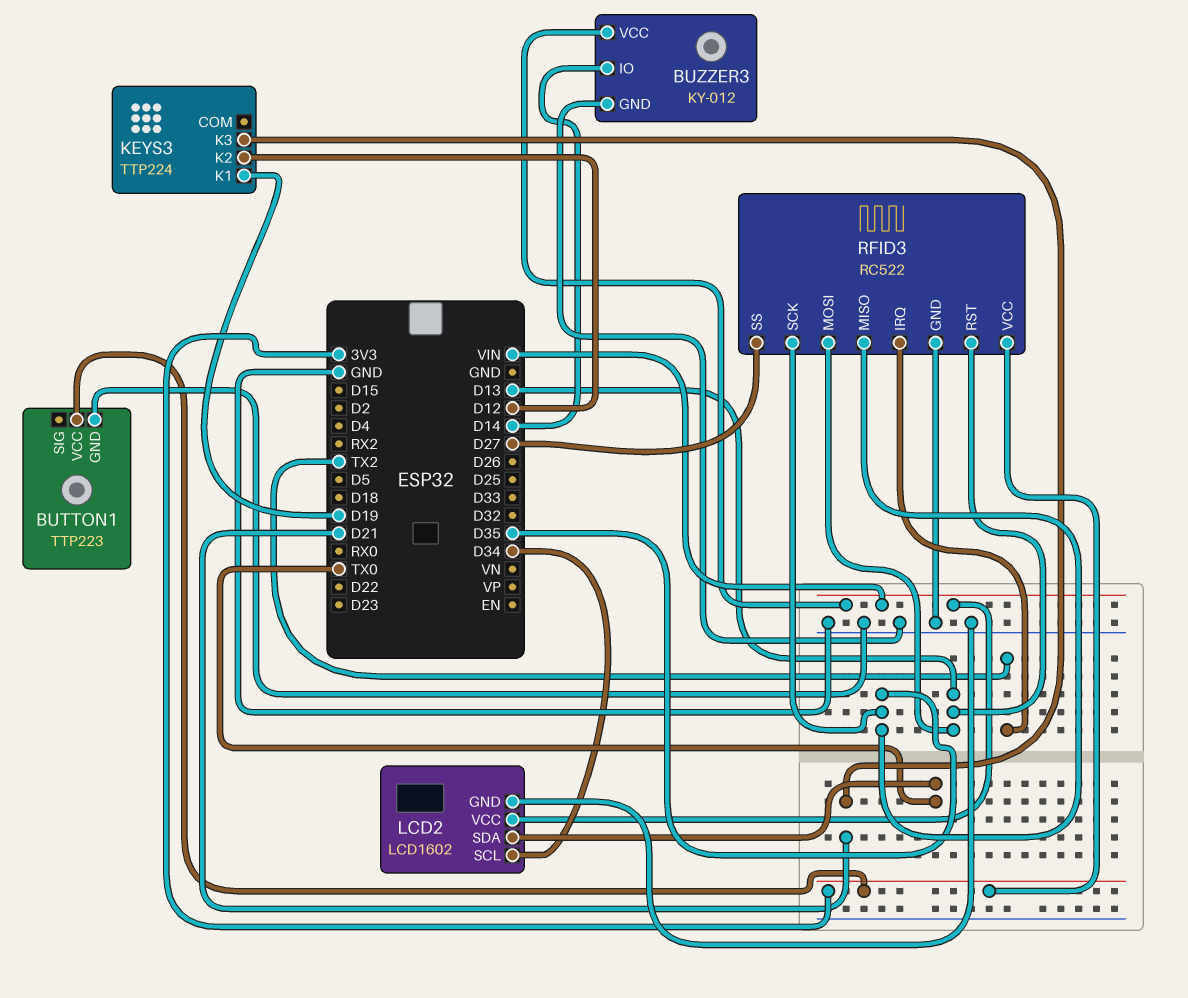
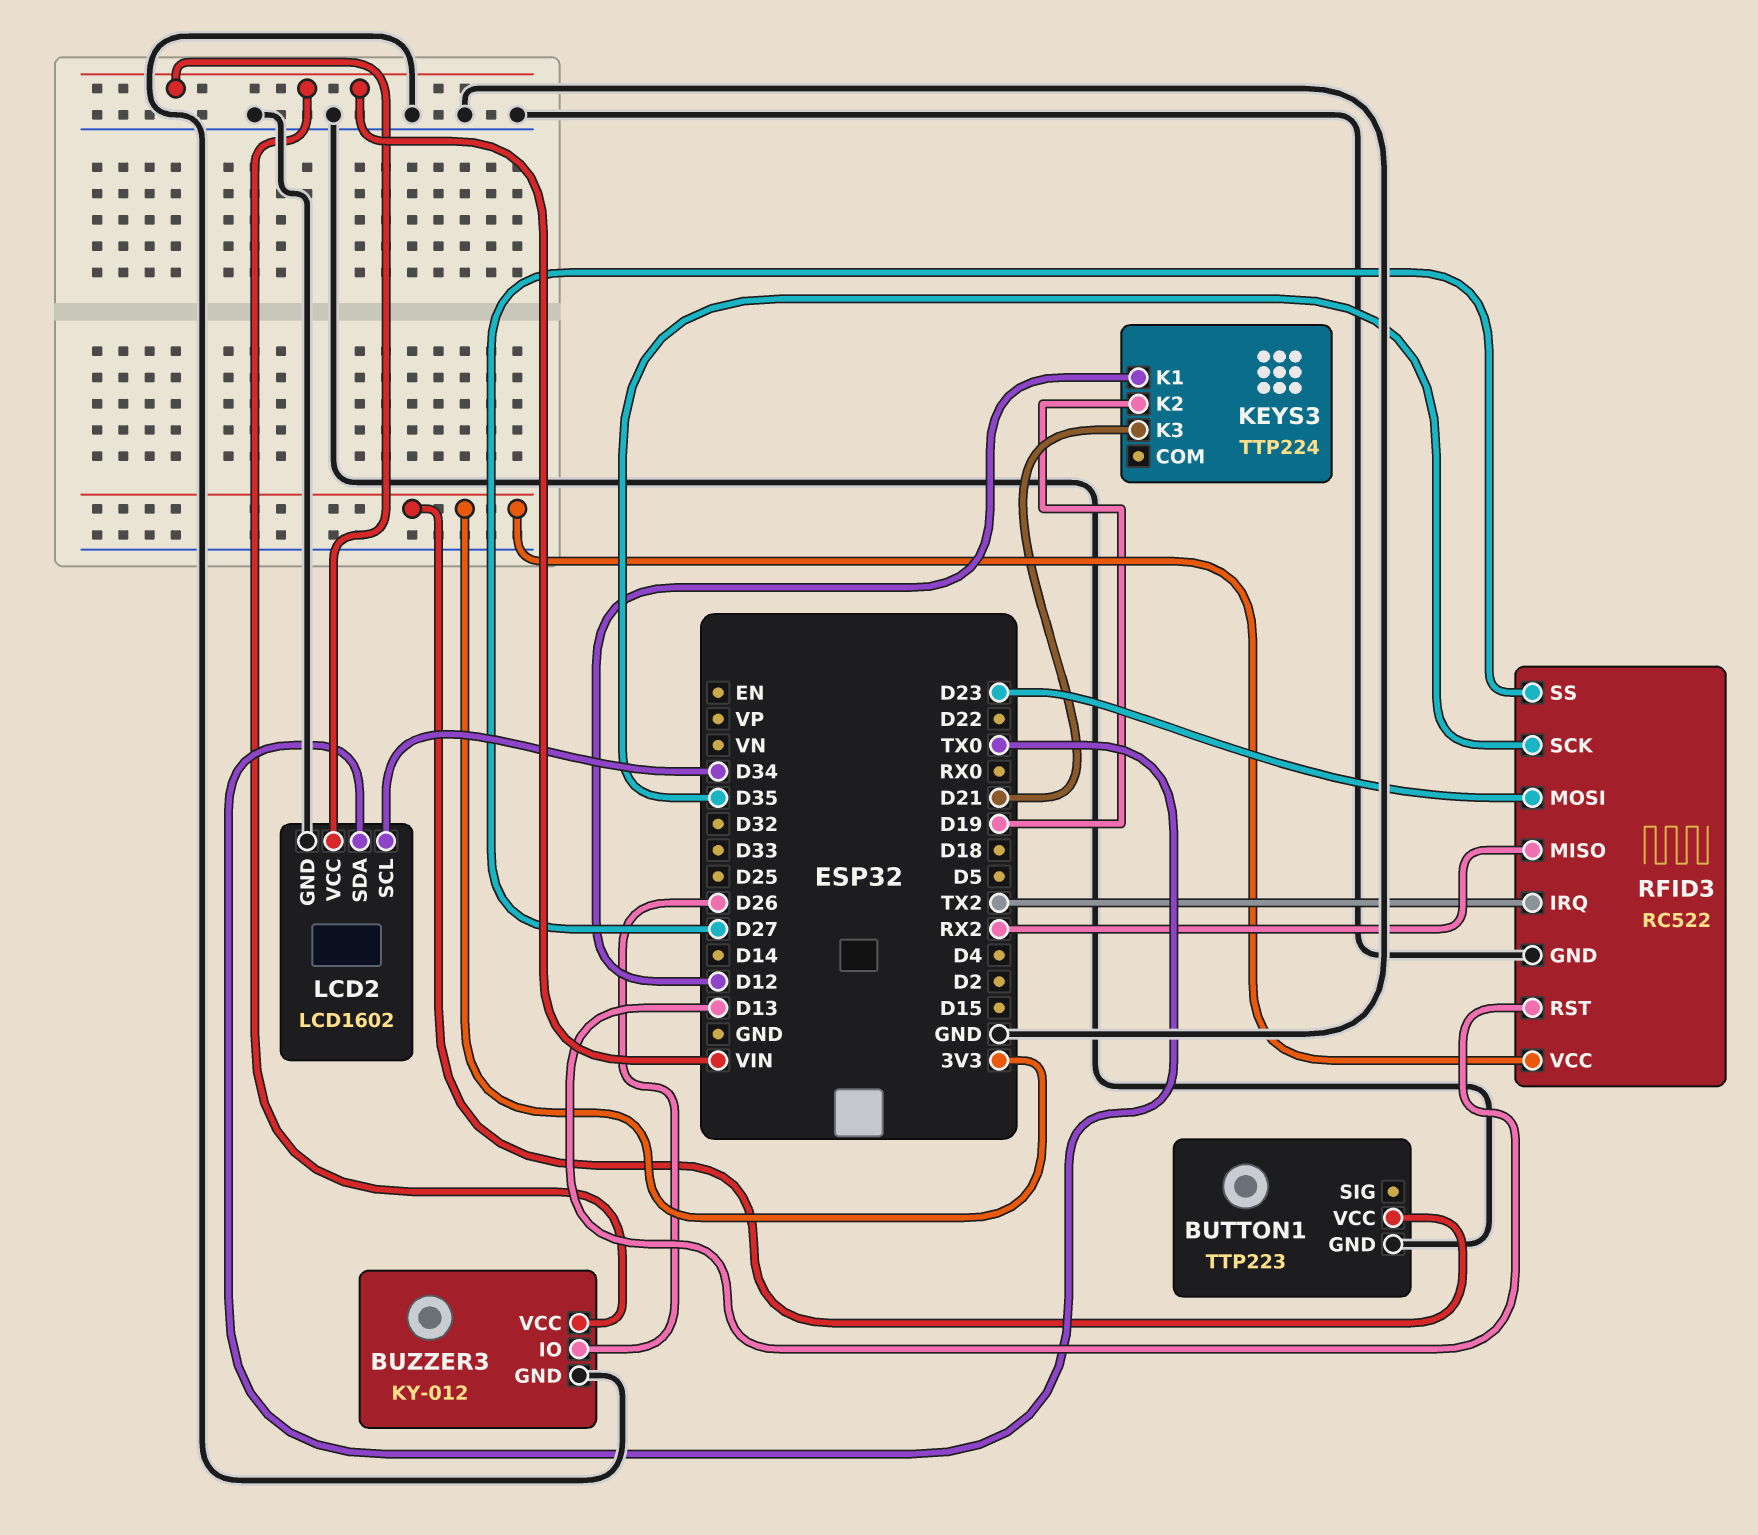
BUZZER3 pin IO: D14 -> D26
KEYS3 pin K1: D19 -> D12
KEYS3 pin K2: D12 -> D19
RFID3 pin MISO: D35 -> RX2
RFID3 pin MOSI: D13 -> D23

